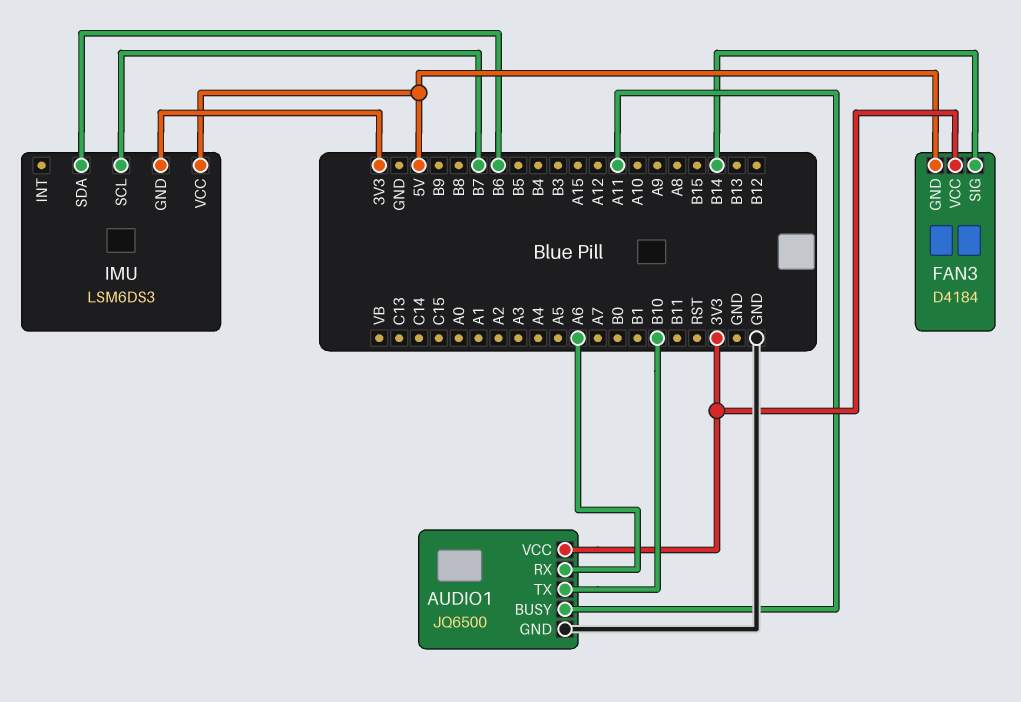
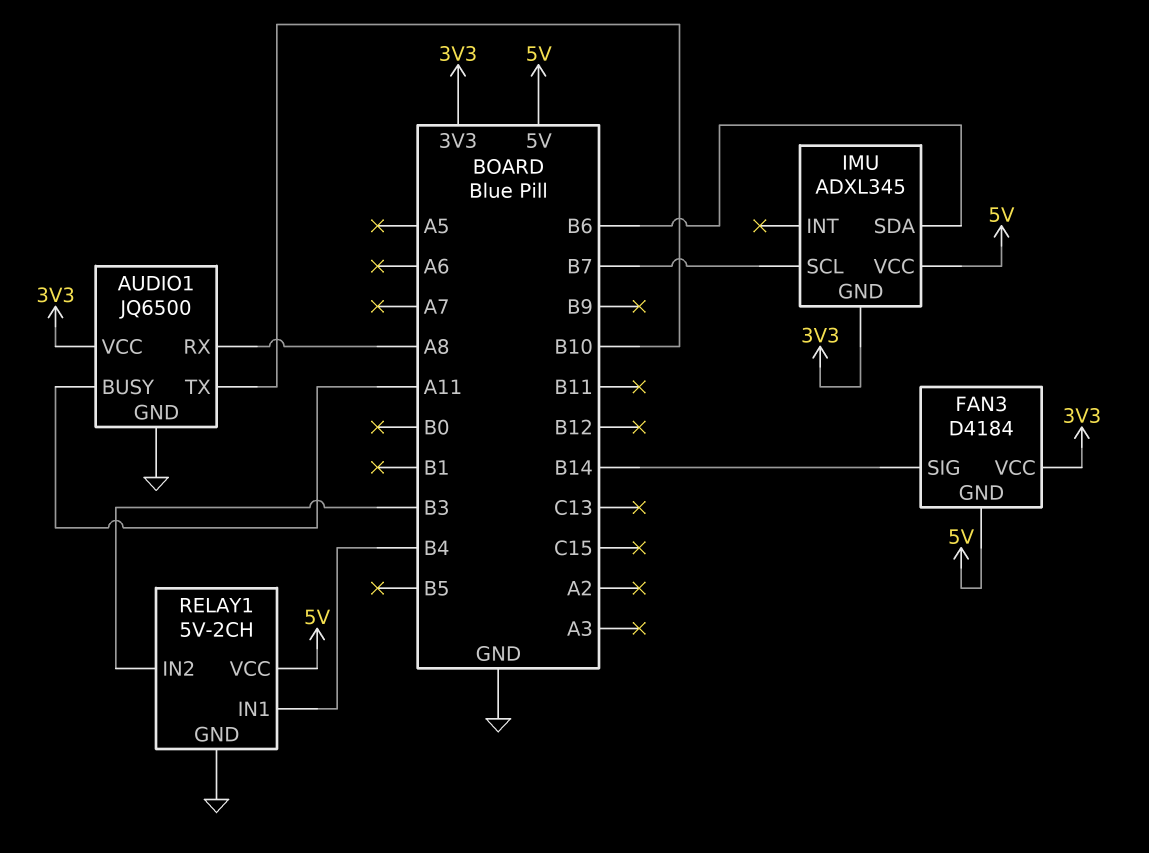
AUDIO1 pin RX: A6 -> A8
IMU: LSM6DS3 -> ADXL345
RELAY1: none -> 5V-2CH
RELAY1 pin GND: none -> GND
RELAY1 pin IN1: none -> B4
RELAY1 pin IN2: none -> B3
RELAY1 pin VCC: none -> 5V

